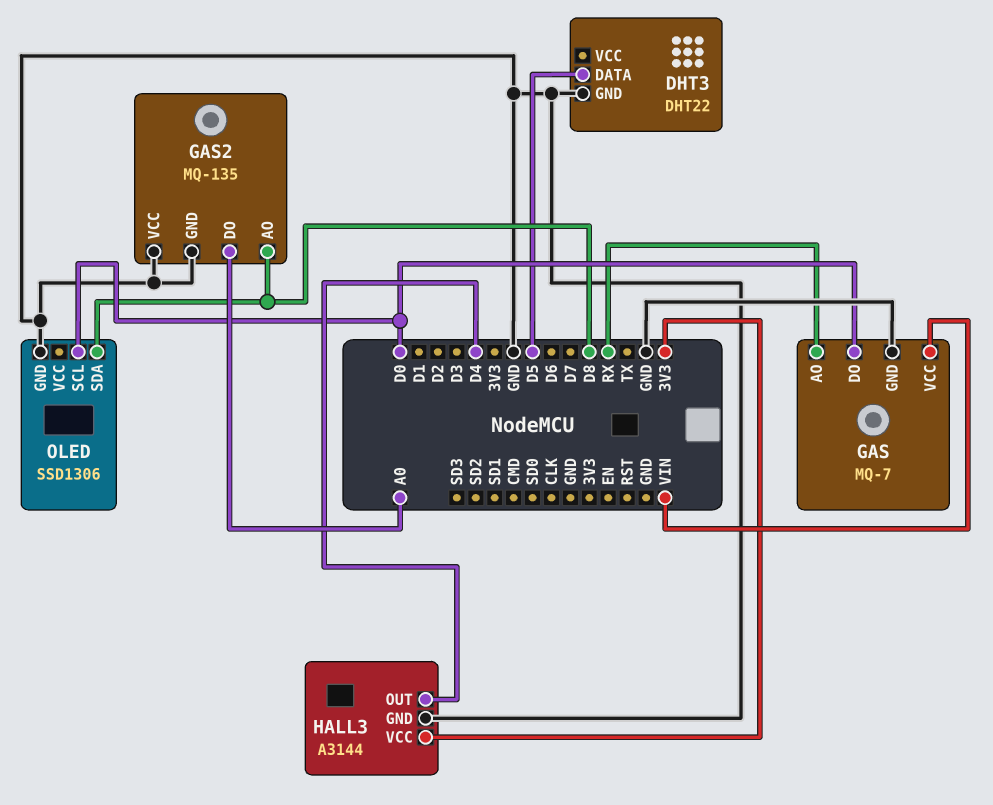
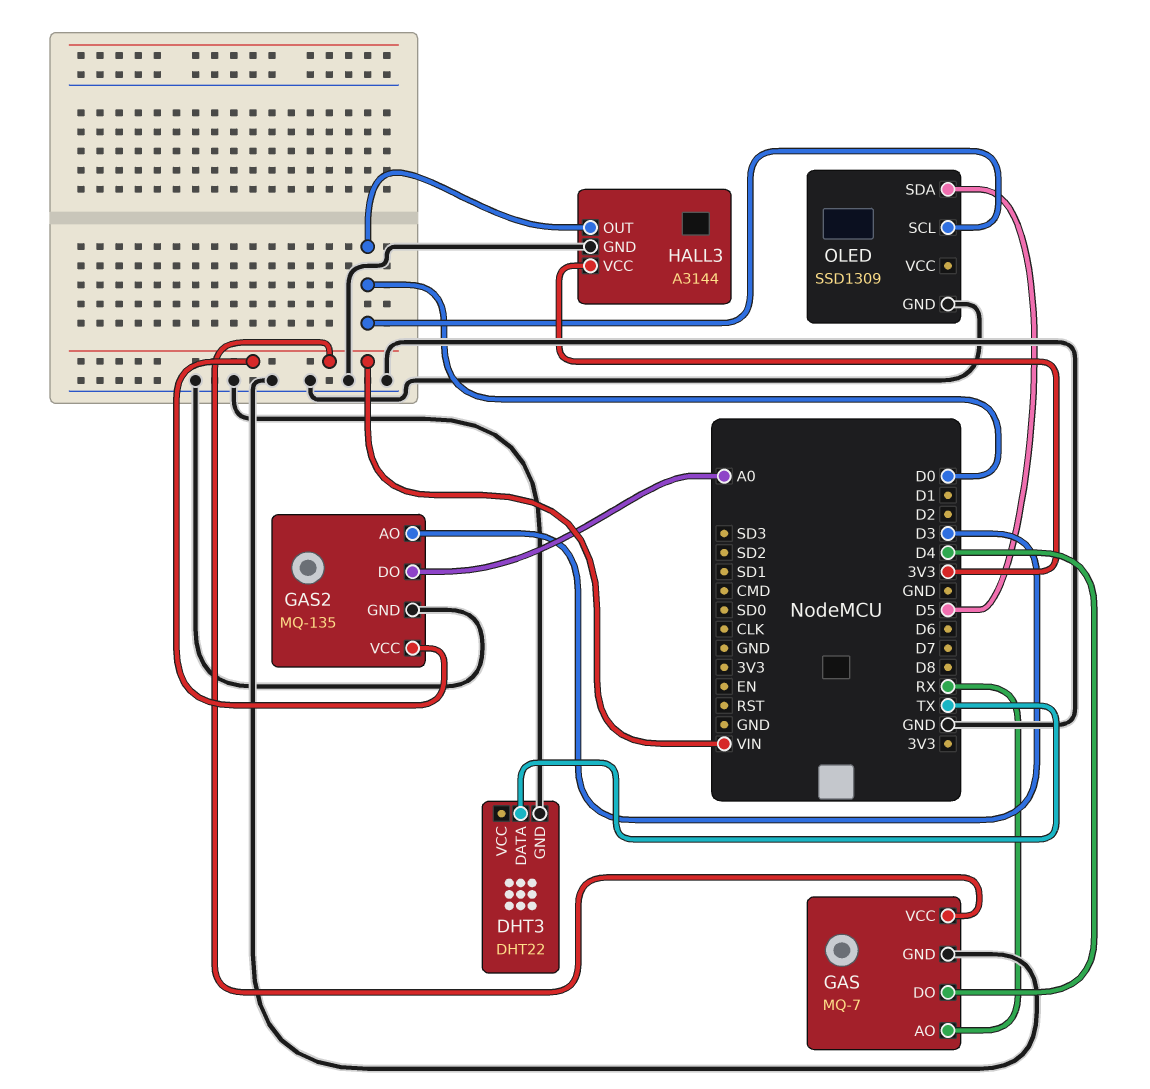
DHT3 pin DATA: D5 -> TX
GAS pin DO: D0 -> D4
GAS2 pin AO: D8 -> D3
GAS2 pin VCC: GND -> VIN
HALL3 pin OUT: D4 -> D0
OLED: SSD1306 -> SSD1309
OLED pin SDA: D8 -> D5

